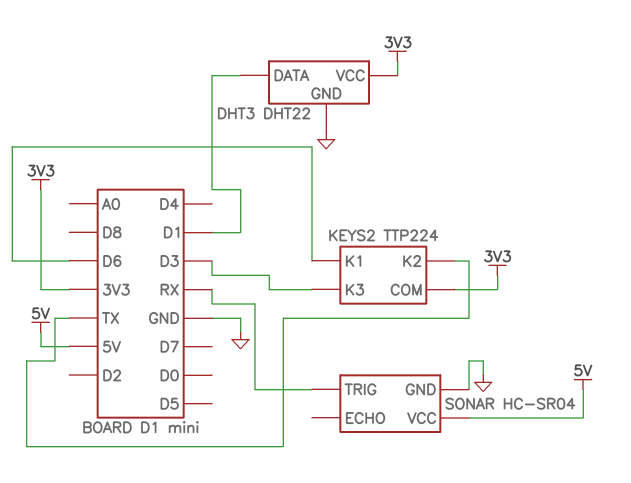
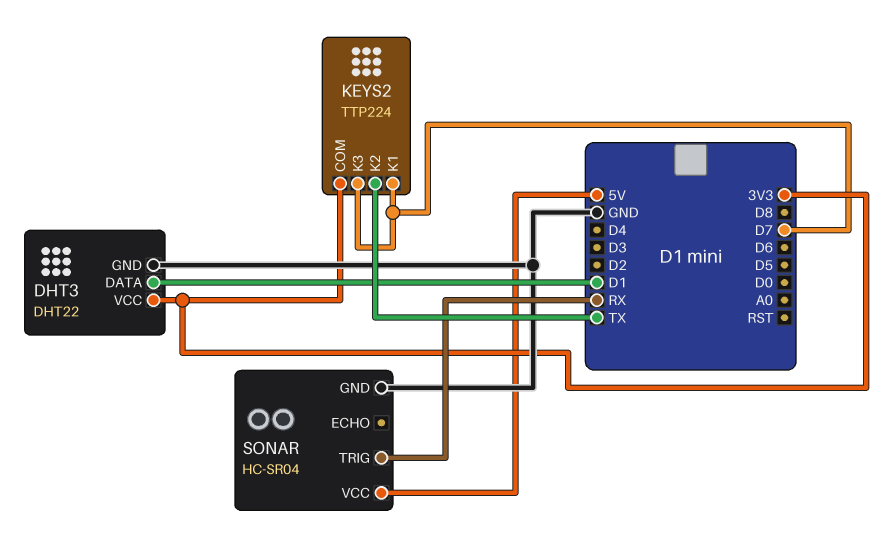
KEYS2 pin K1: D6 -> D7
KEYS2 pin K3: D3 -> D7

